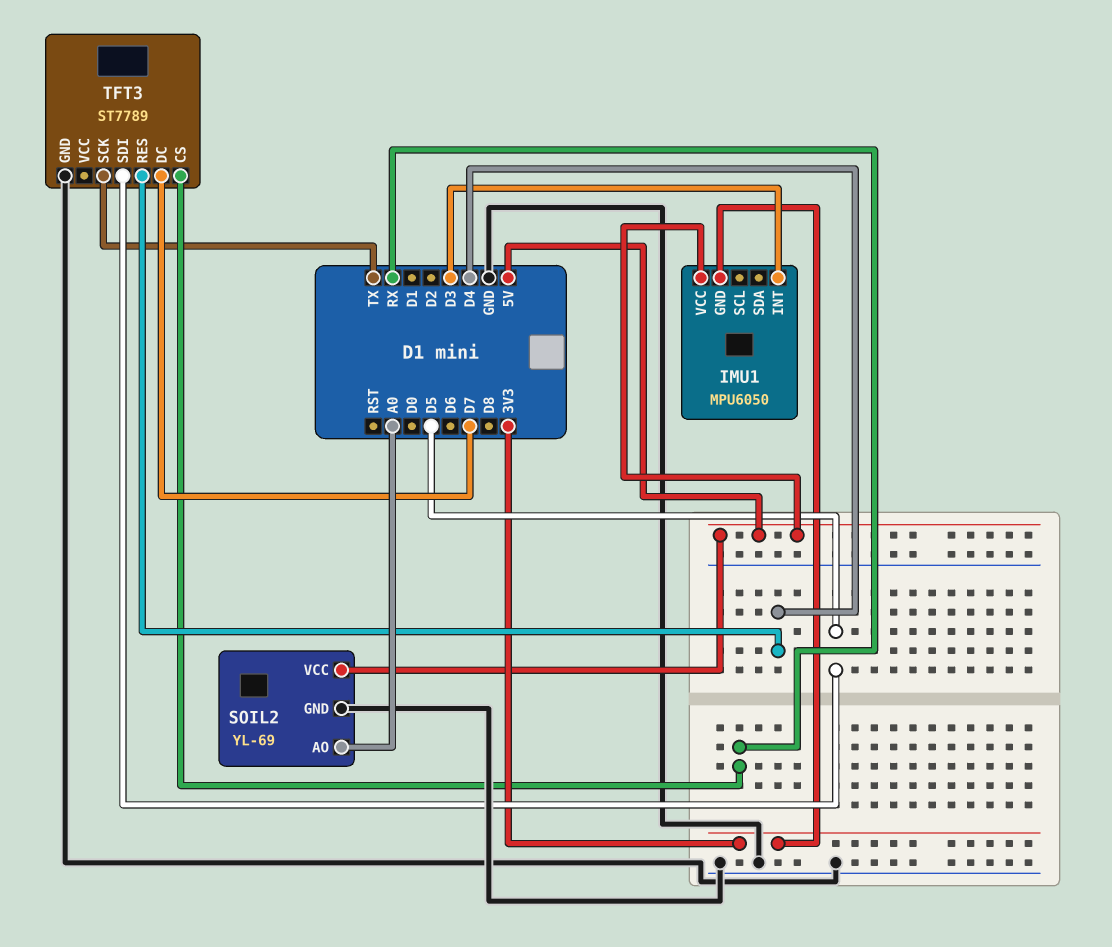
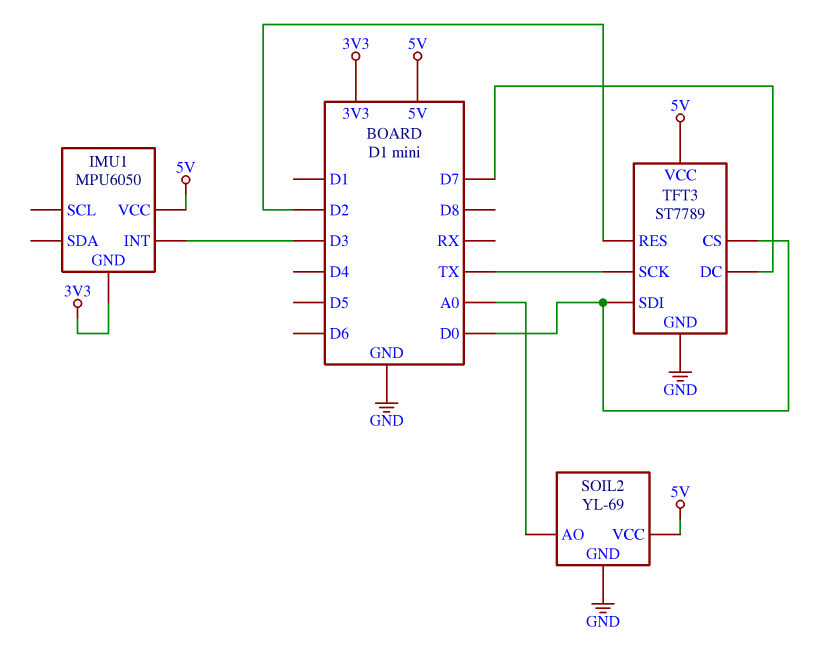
TFT3 pin CS: RX -> D0
TFT3 pin RES: D4 -> D2
TFT3 pin SDI: D5 -> D0
TFT3 pin VCC: none -> 5V

